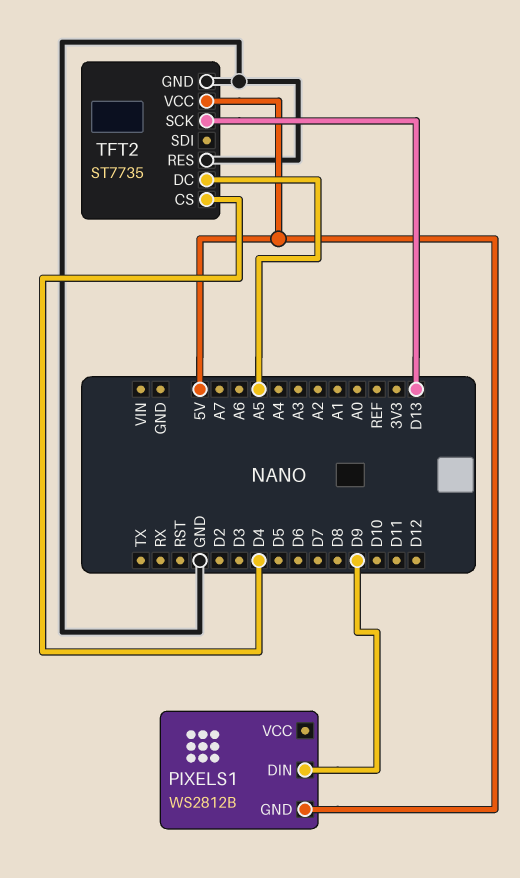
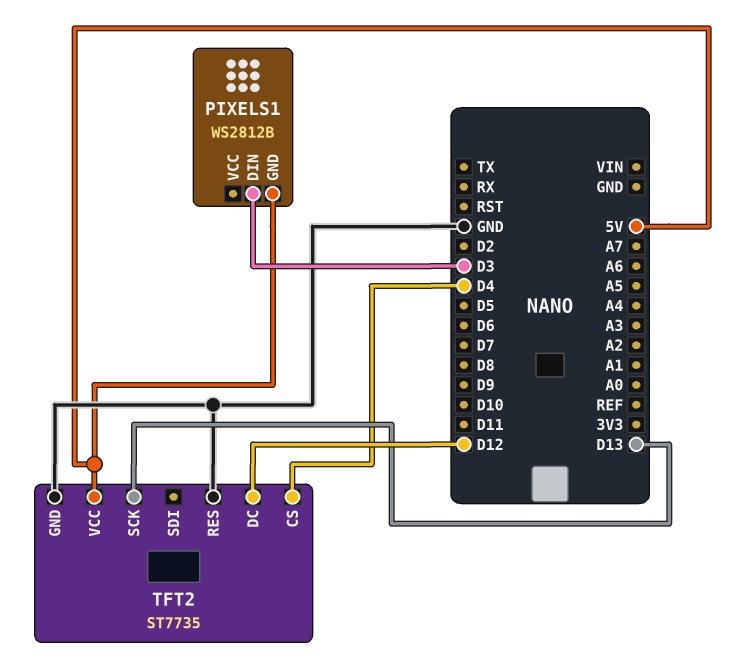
PIXELS1 pin DIN: D9 -> D3
TFT2 pin DC: A5 -> D12

